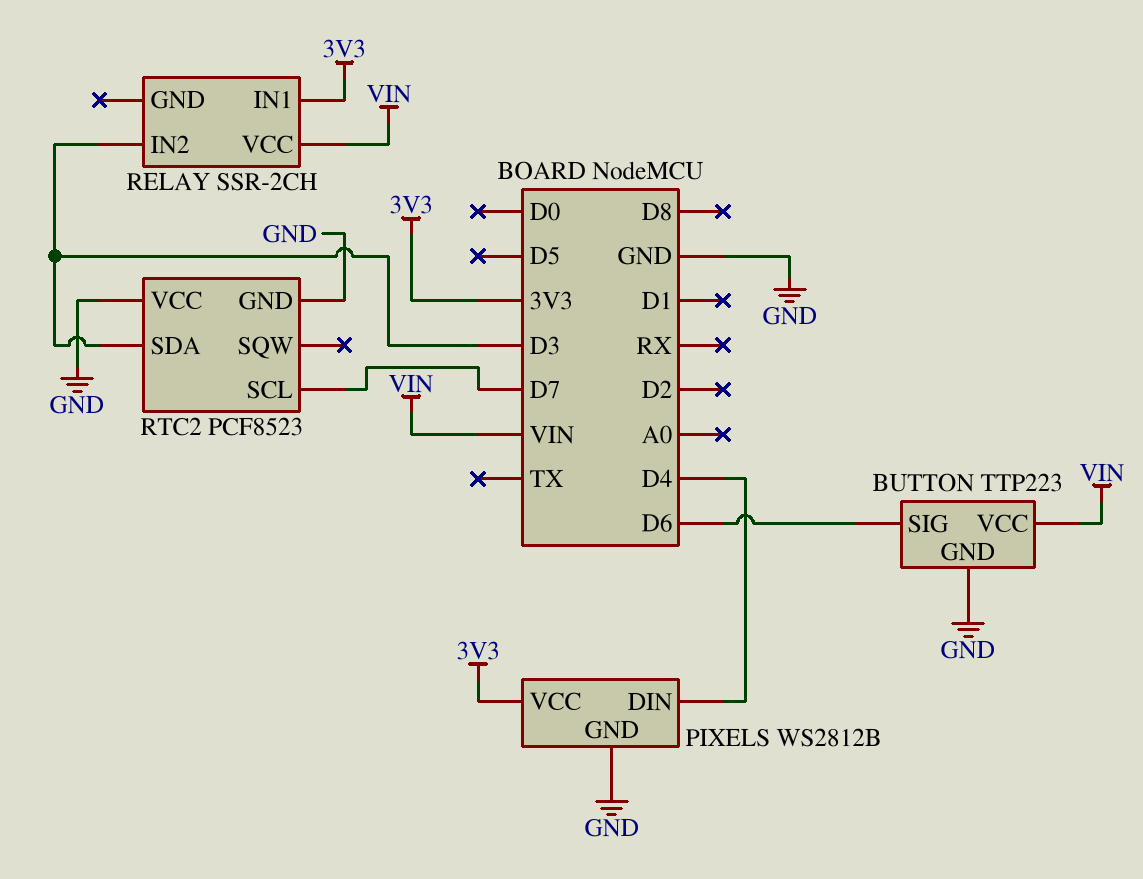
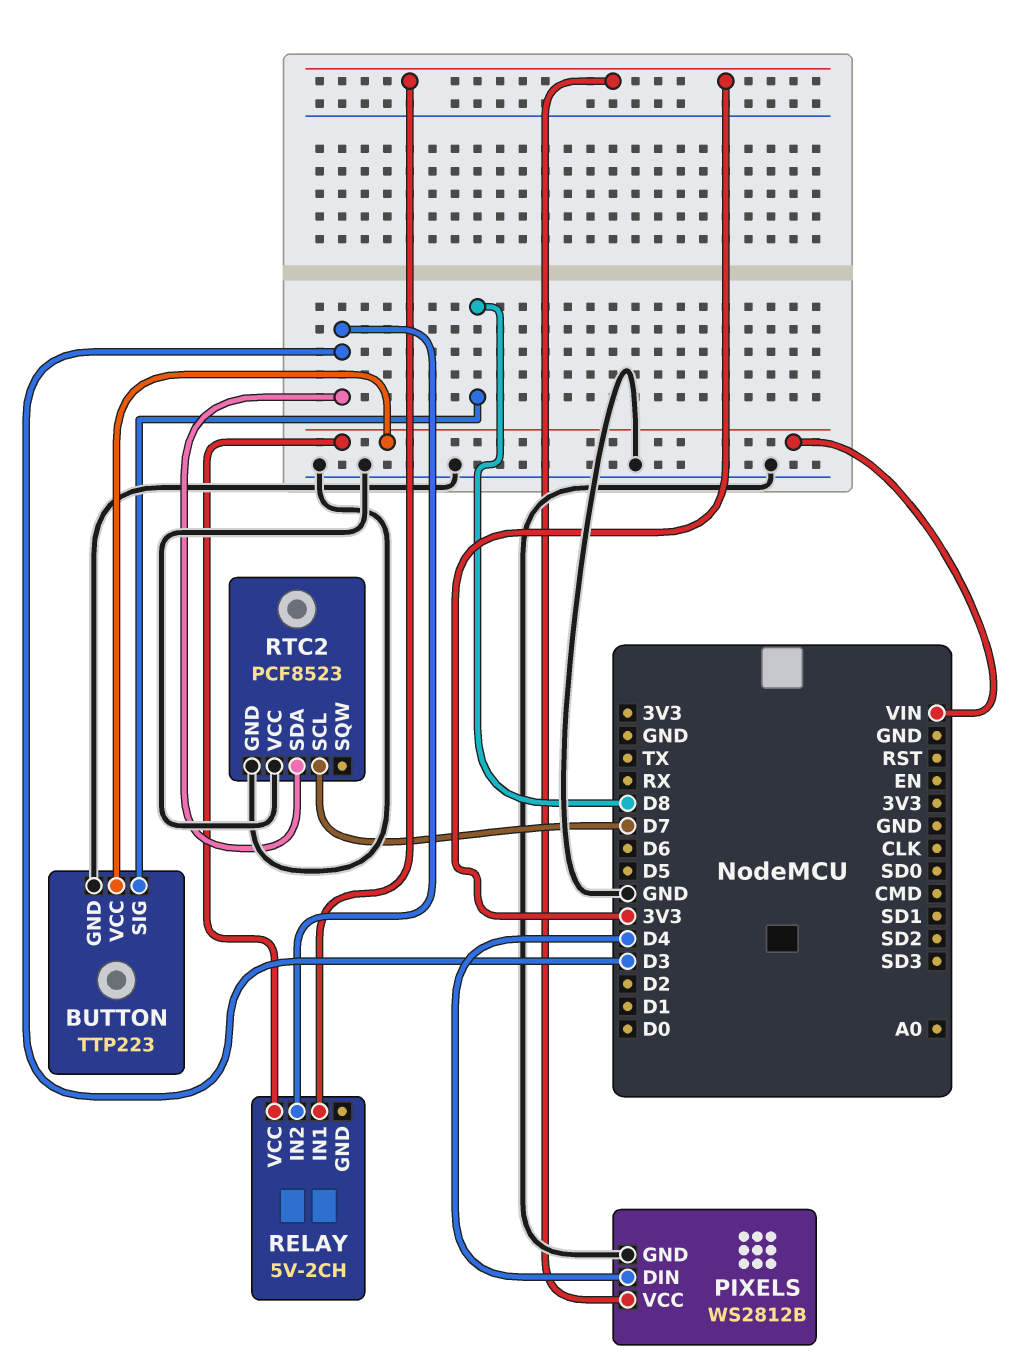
BUTTON pin SIG: D6 -> D8
RELAY: SSR-2CH -> 5V-2CH

